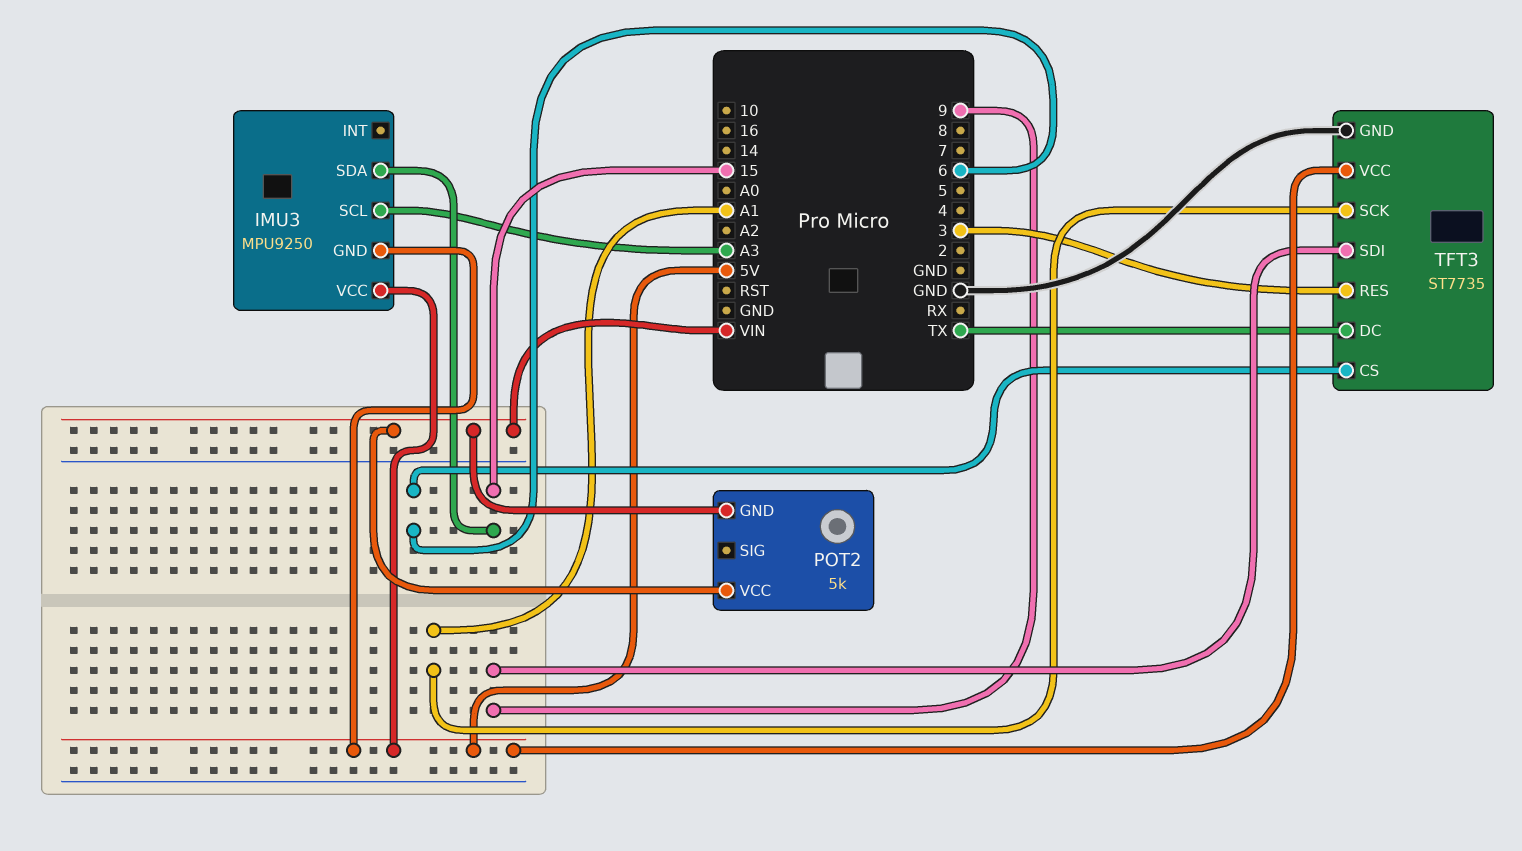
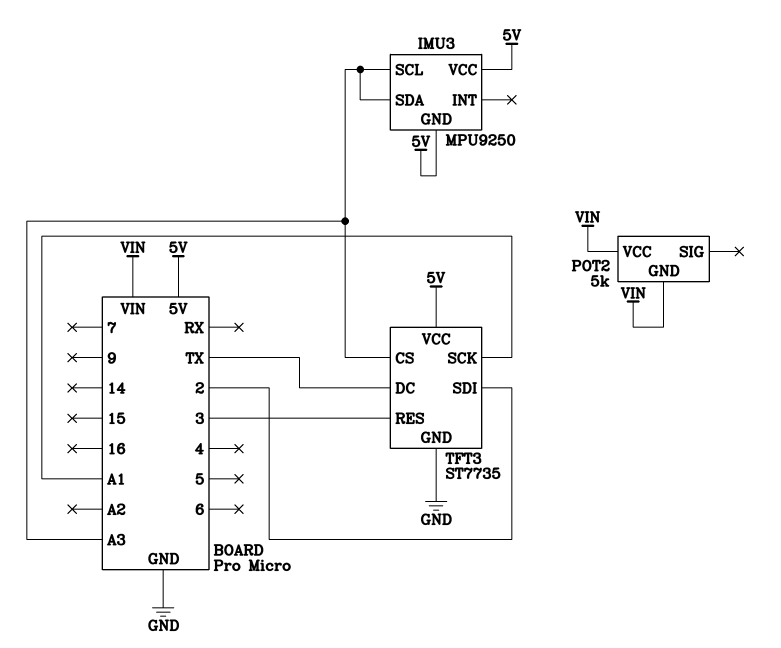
IMU3 pin SDA: 15 -> A3
TFT3 pin CS: 6 -> A3
TFT3 pin SDI: 9 -> 2

